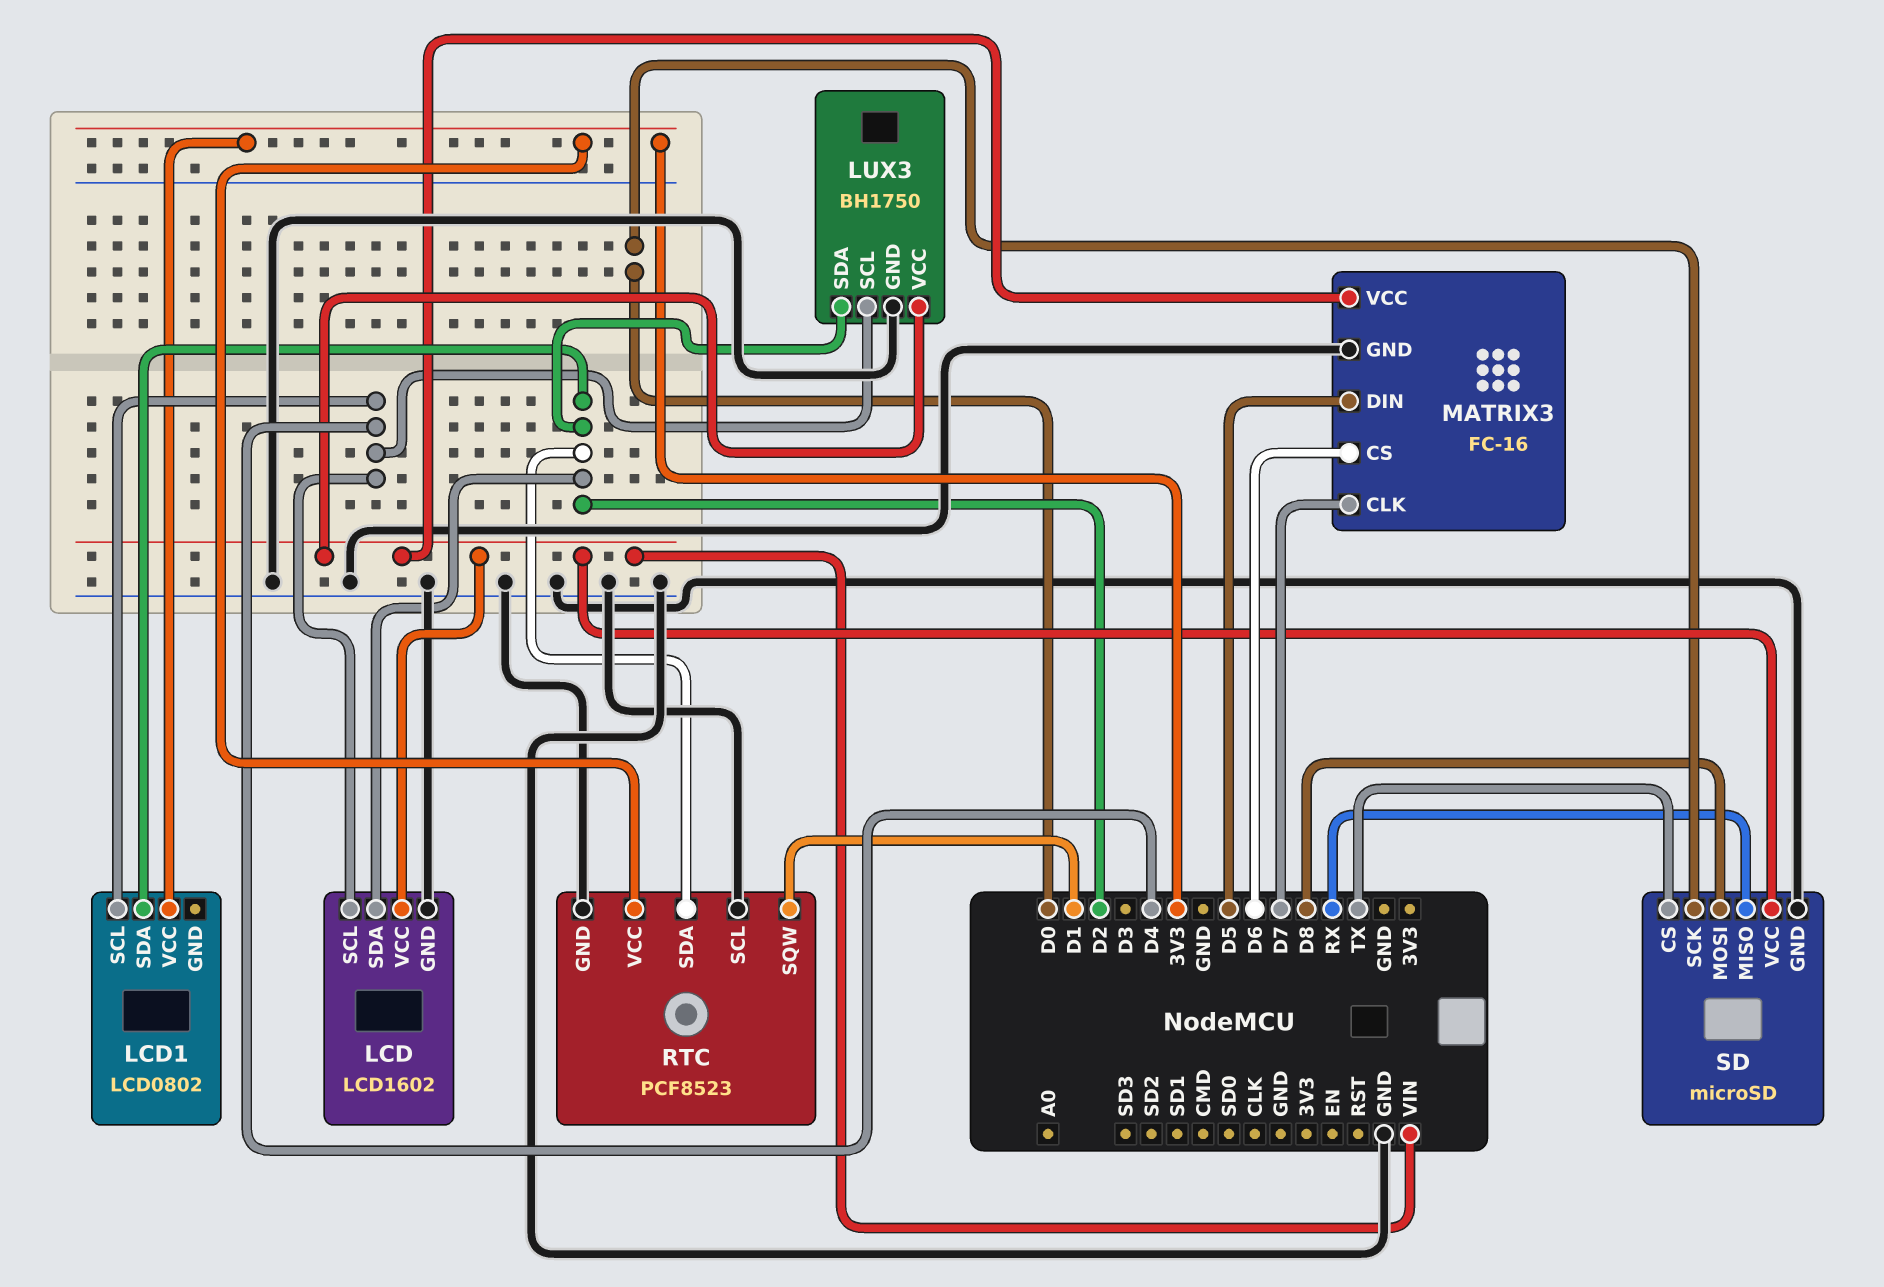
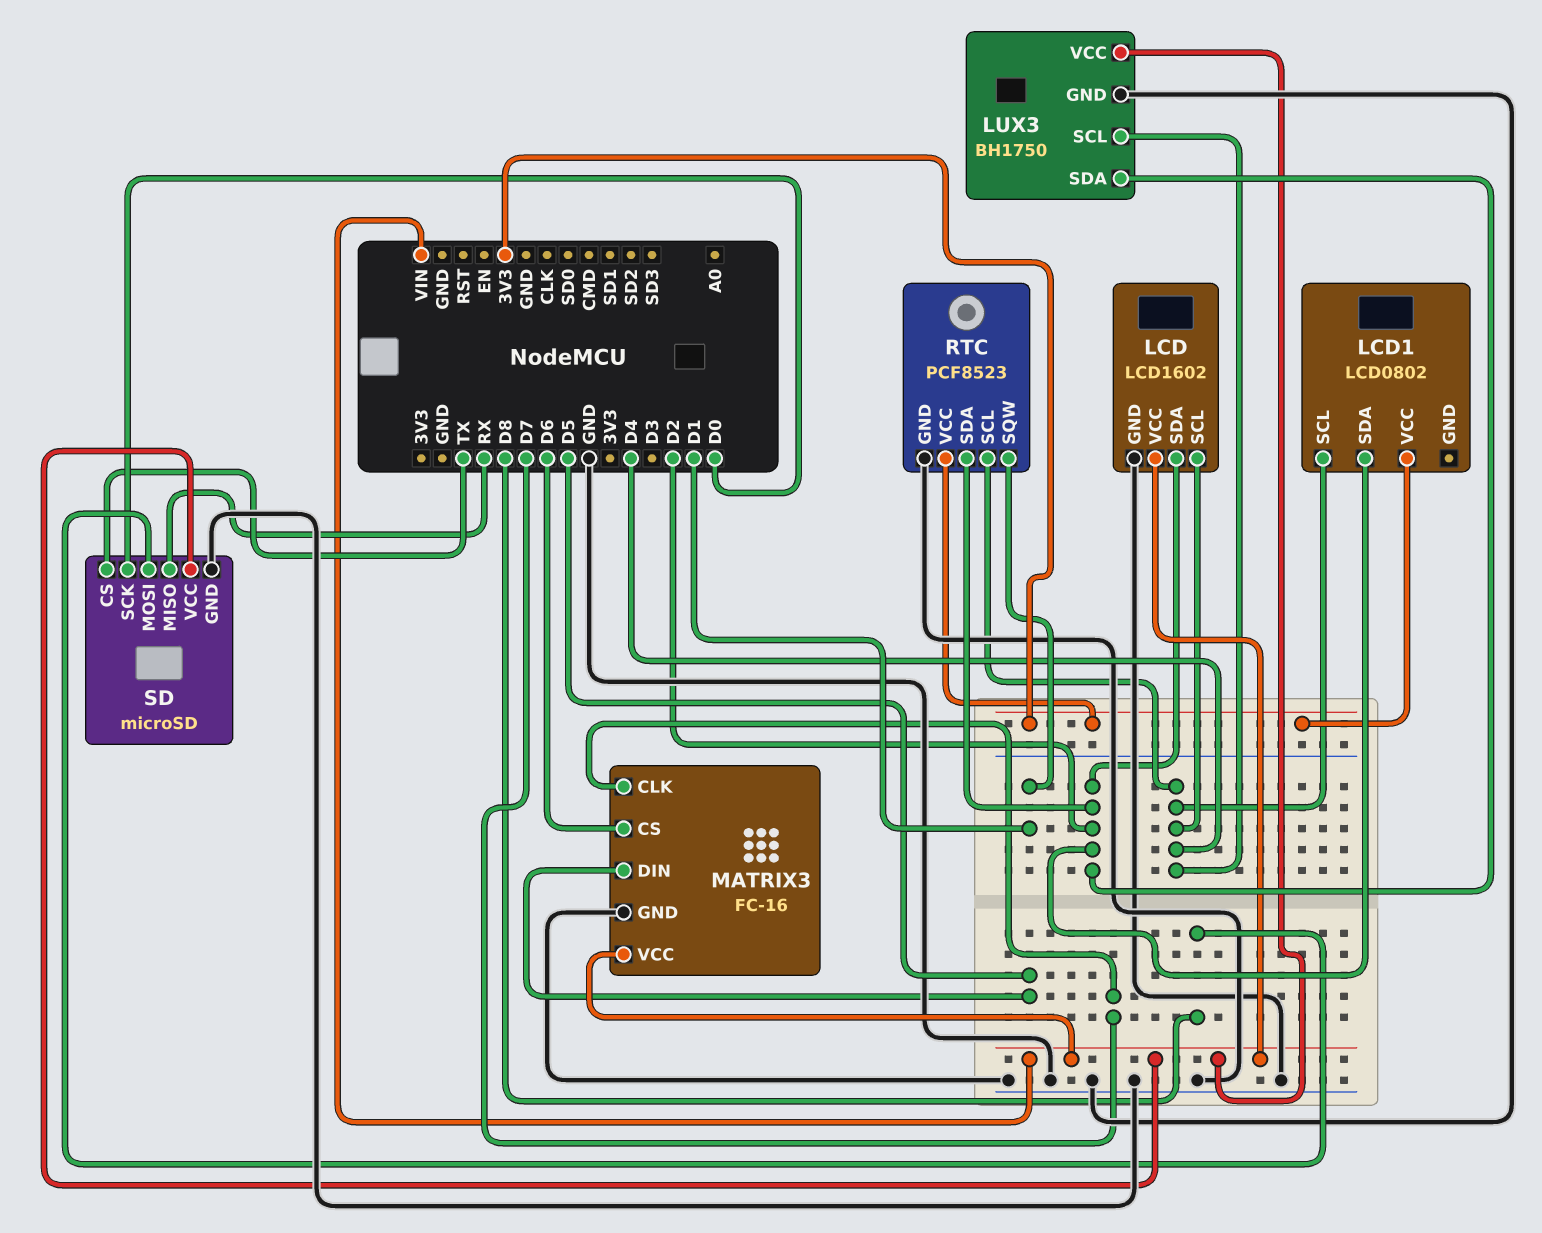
RTC pin SCL: GND -> D4

